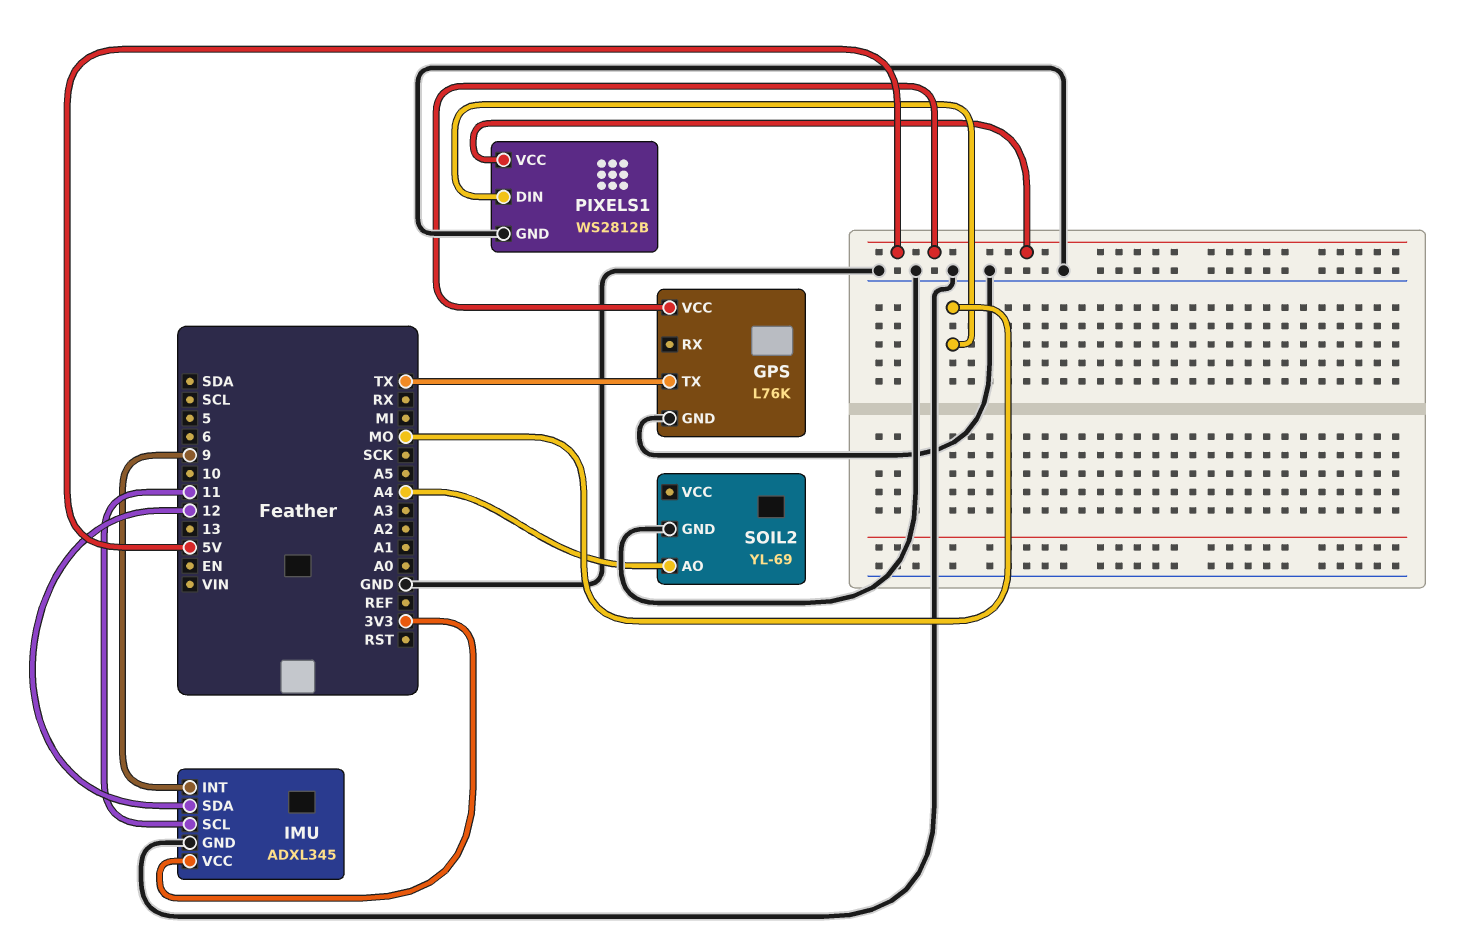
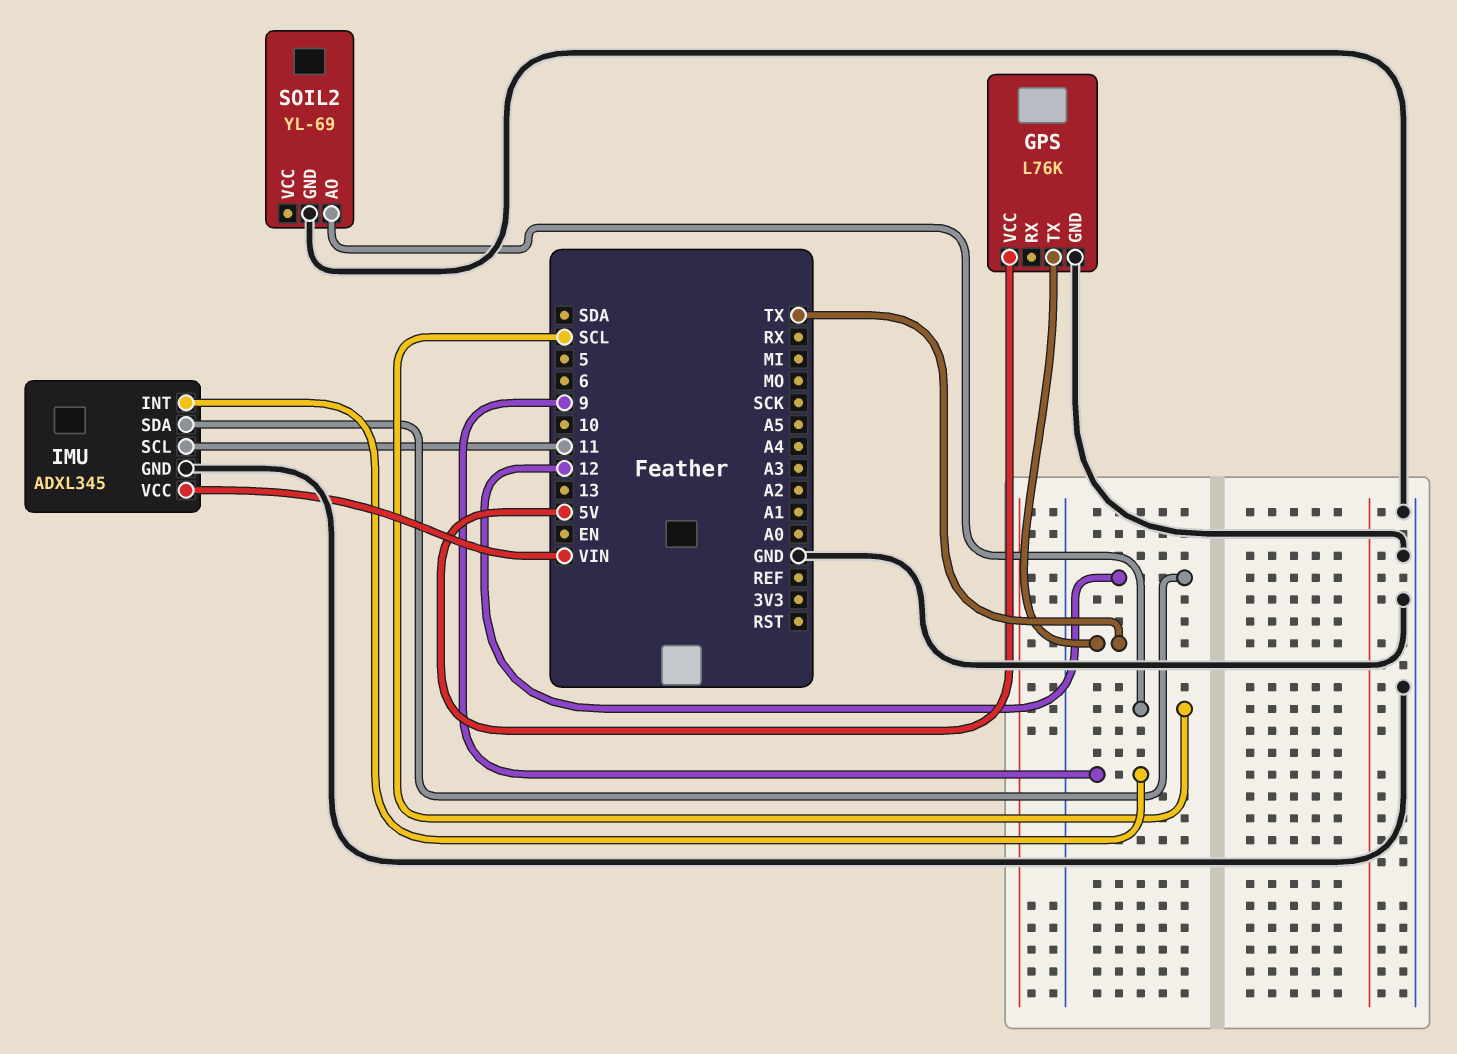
IMU pin VCC: 3V3 -> VIN
PIXELS1: WS2812B -> none
PIXELS1 pin DIN: MO -> none
PIXELS1 pin GND: GND -> none
PIXELS1 pin VCC: 5V -> none
SOIL2 pin AO: A4 -> SCL

